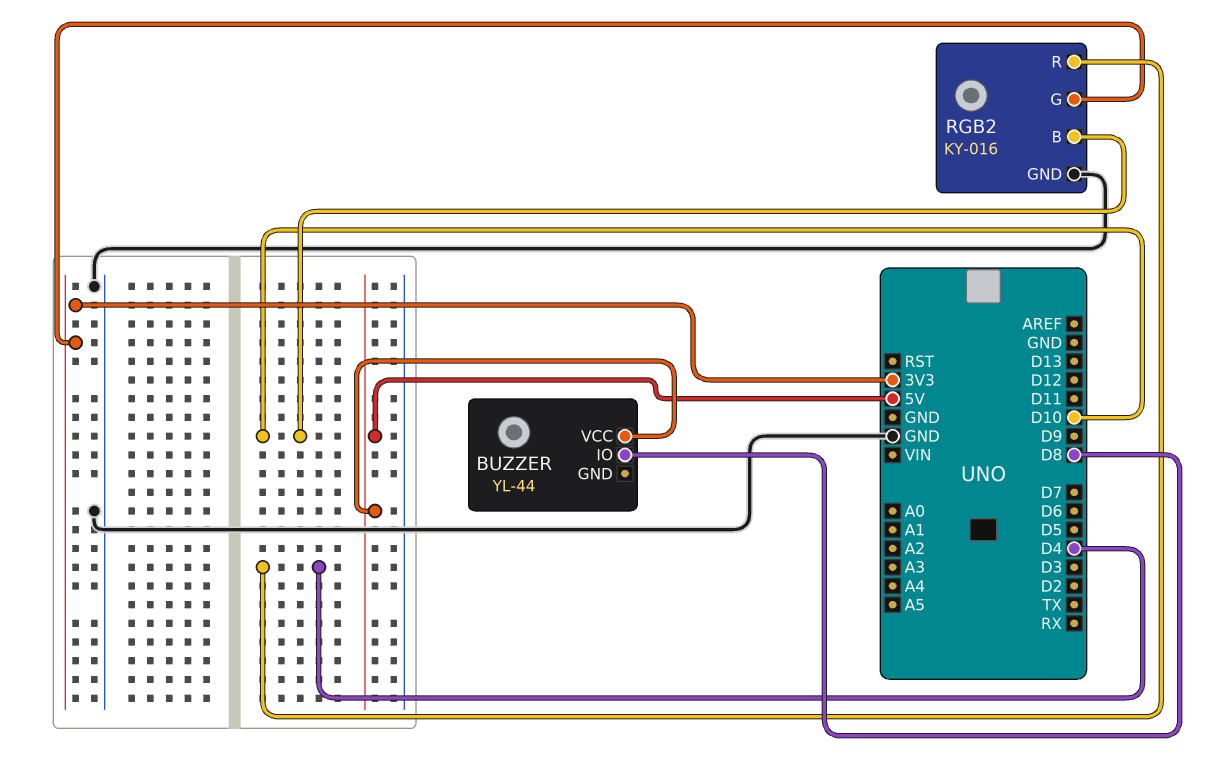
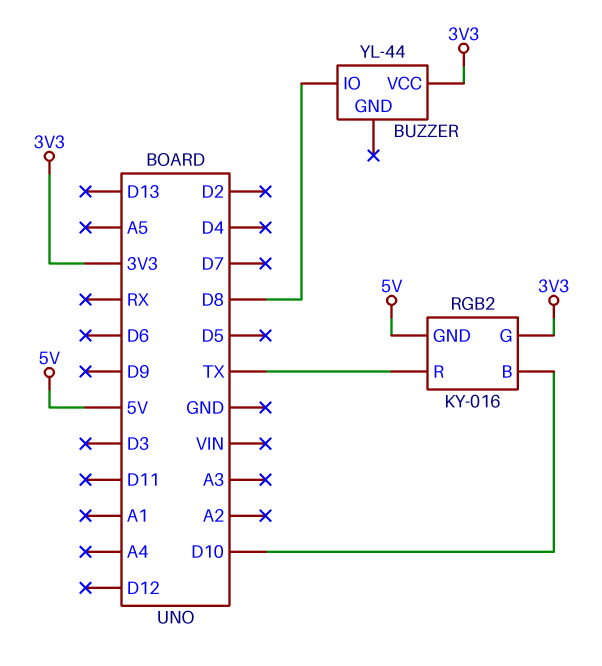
BUZZER pin VCC: 5V -> 3V3
RGB2 pin GND: GND -> 5V
RGB2 pin R: D4 -> TX

